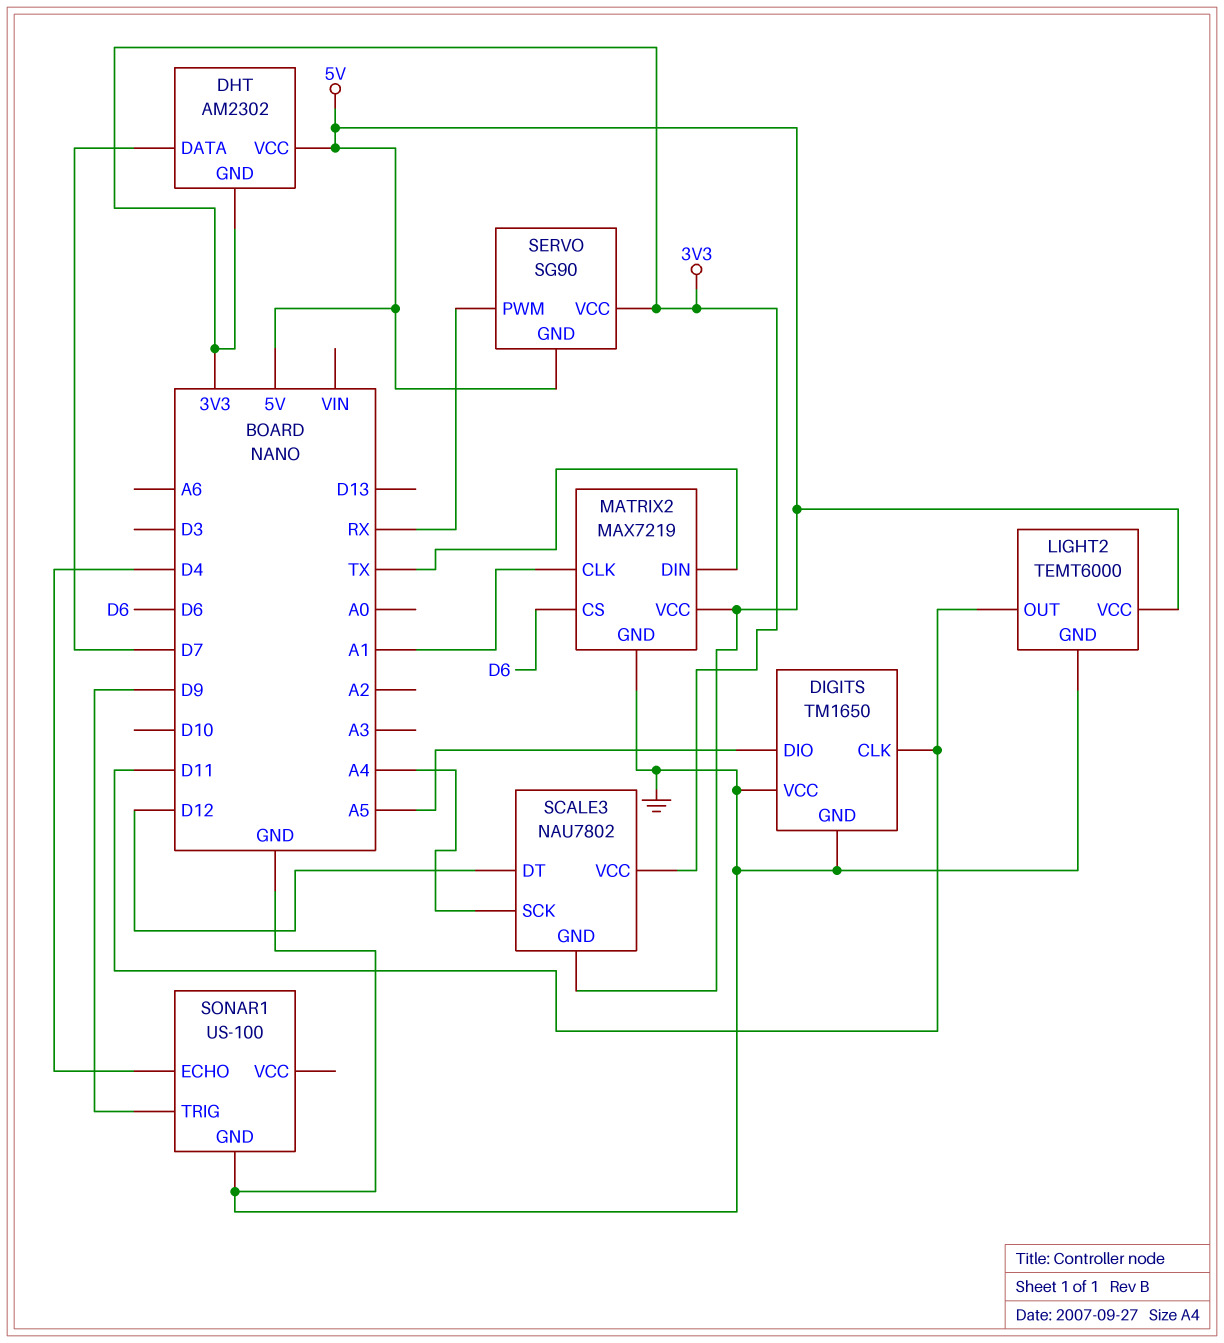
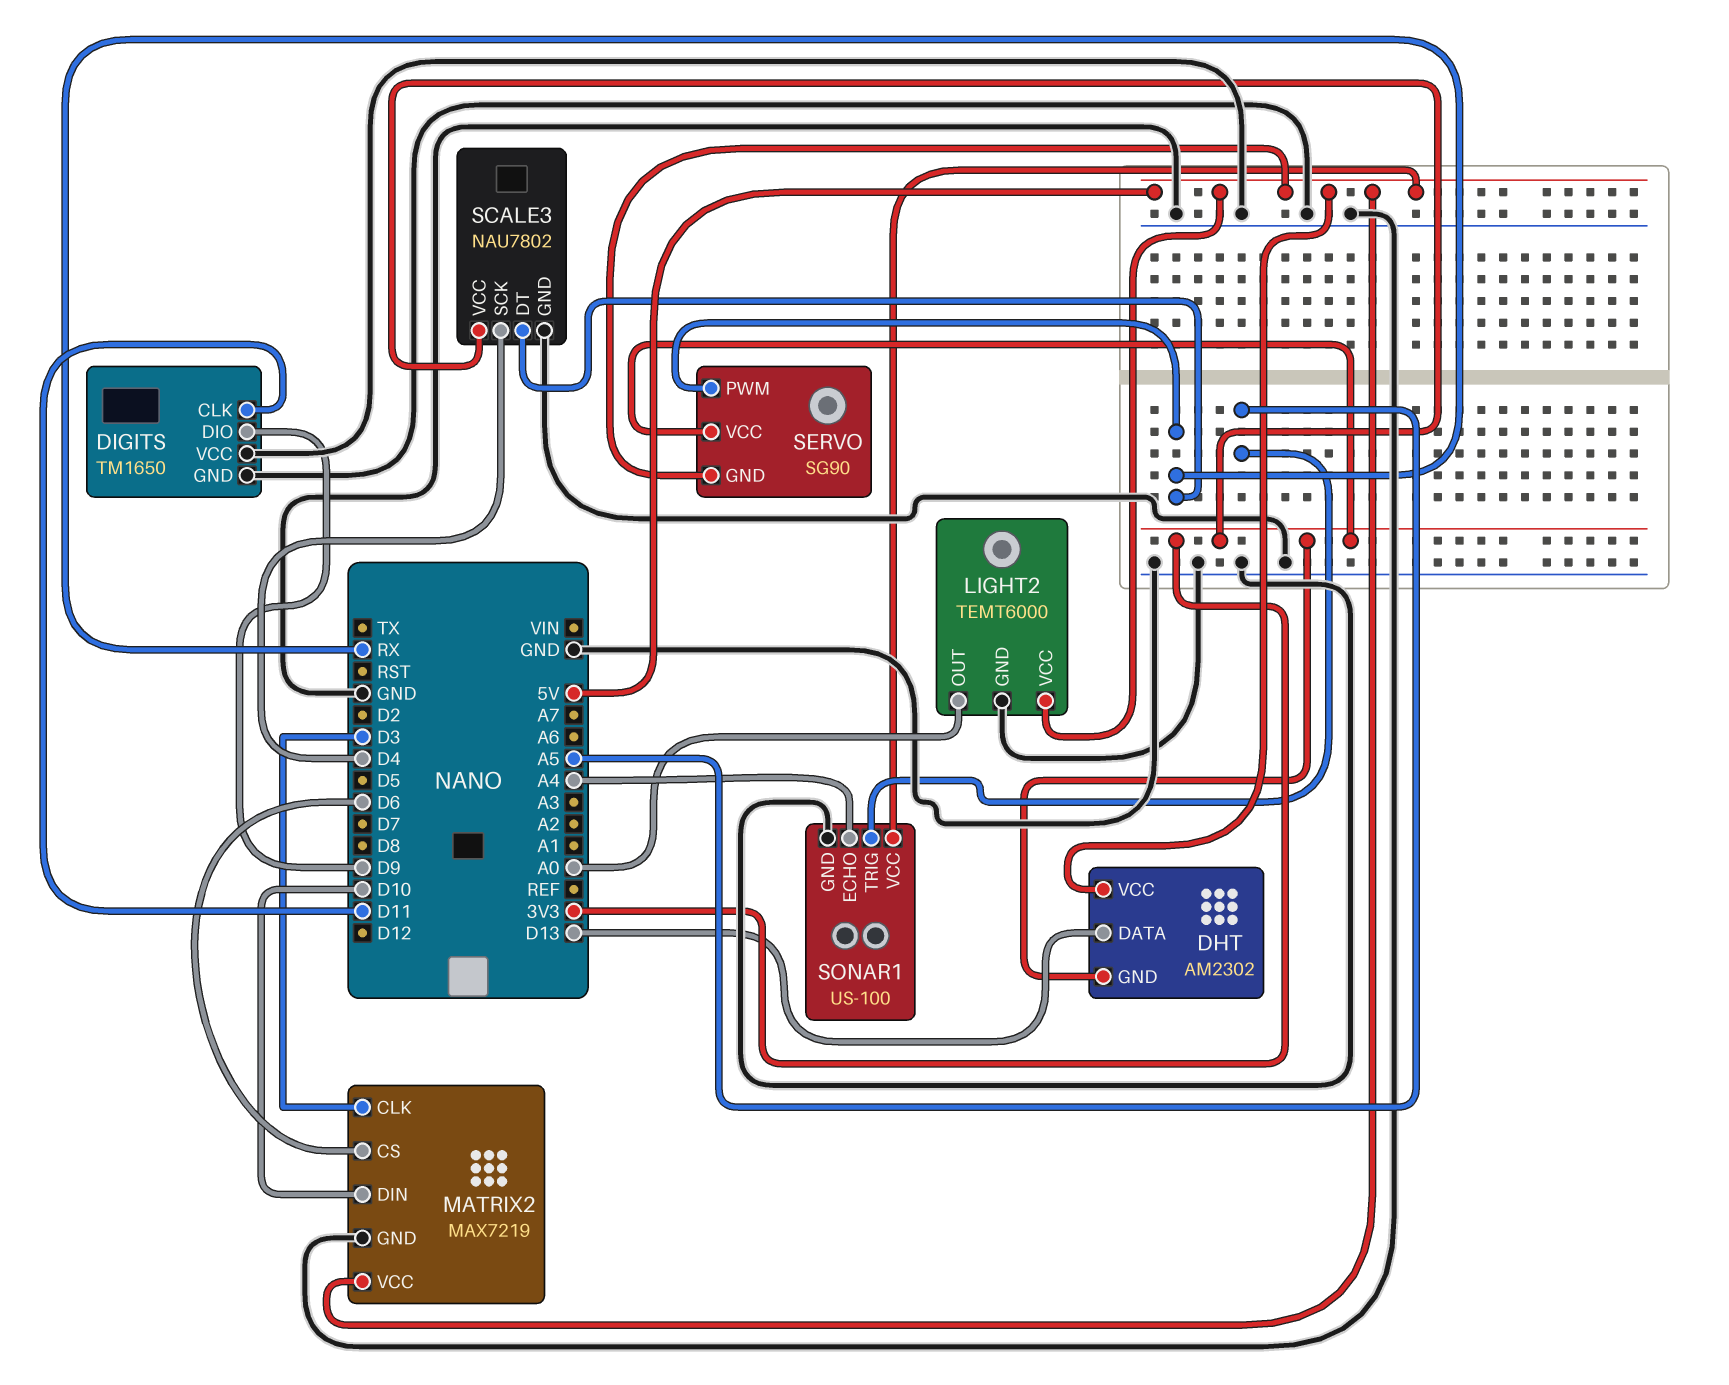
DHT pin DATA: D7 -> D13
DIGITS pin DIO: A5 -> D9
LIGHT2 pin OUT: D11 -> A0
MATRIX2 pin CLK: A1 -> D3
MATRIX2 pin DIN: TX -> D10
SCALE3 pin DT: D12 -> RX
SCALE3 pin GND: 5V -> GND
SCALE3 pin SCK: A4 -> D4
SONAR1 pin ECHO: D4 -> A4
SONAR1 pin TRIG: D9 -> A5
SONAR1 pin VCC: none -> 5V

